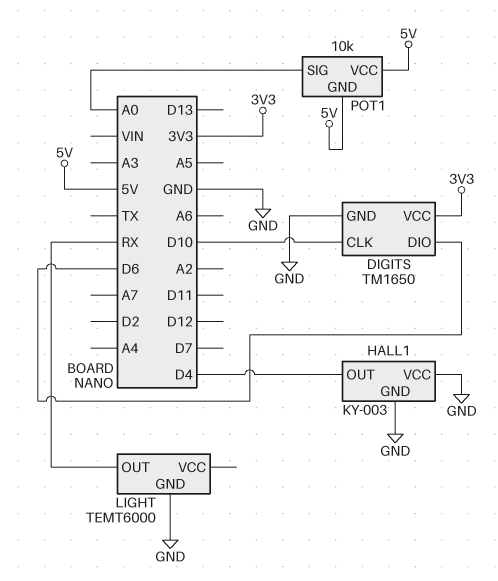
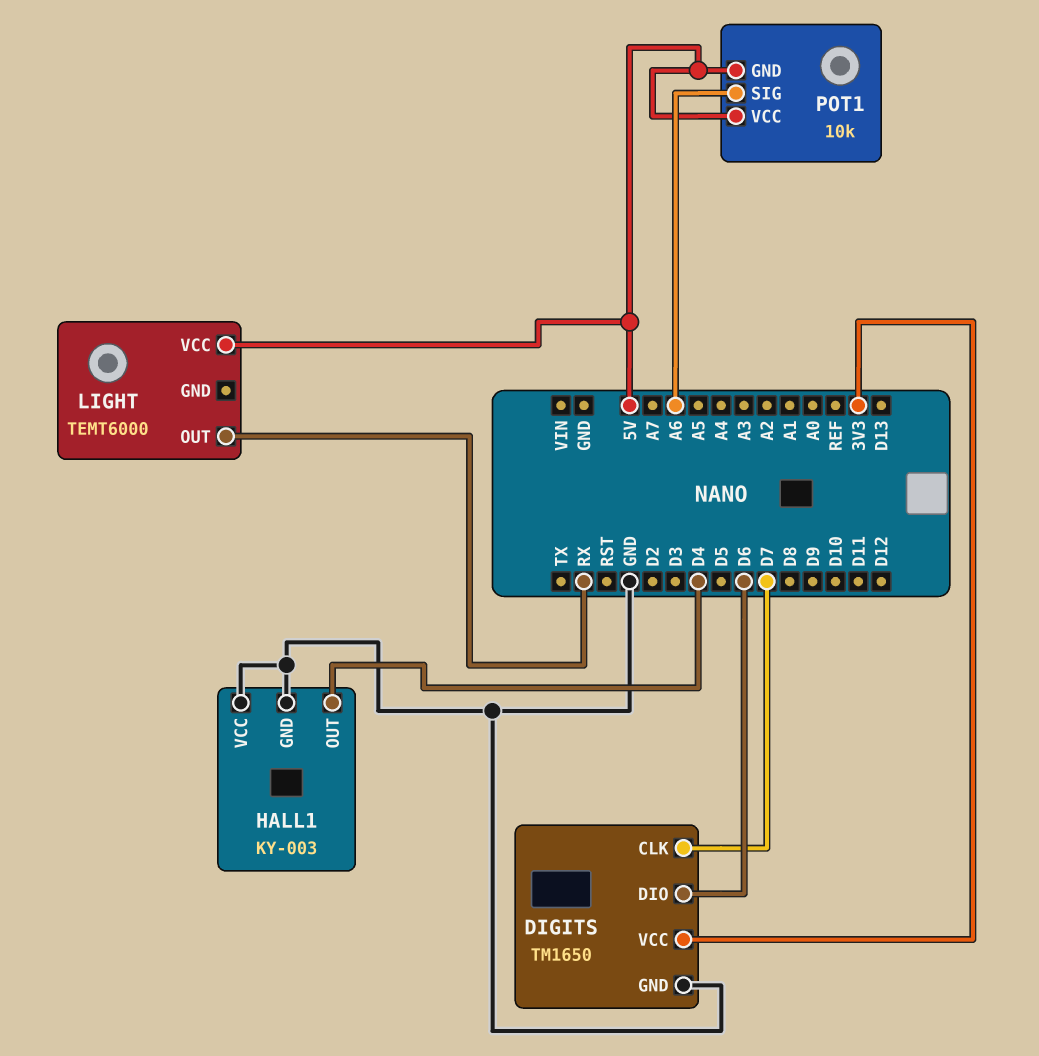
DIGITS pin CLK: D10 -> D7
LIGHT pin GND: GND -> none
LIGHT pin VCC: none -> 5V
POT1 pin SIG: A0 -> A6

